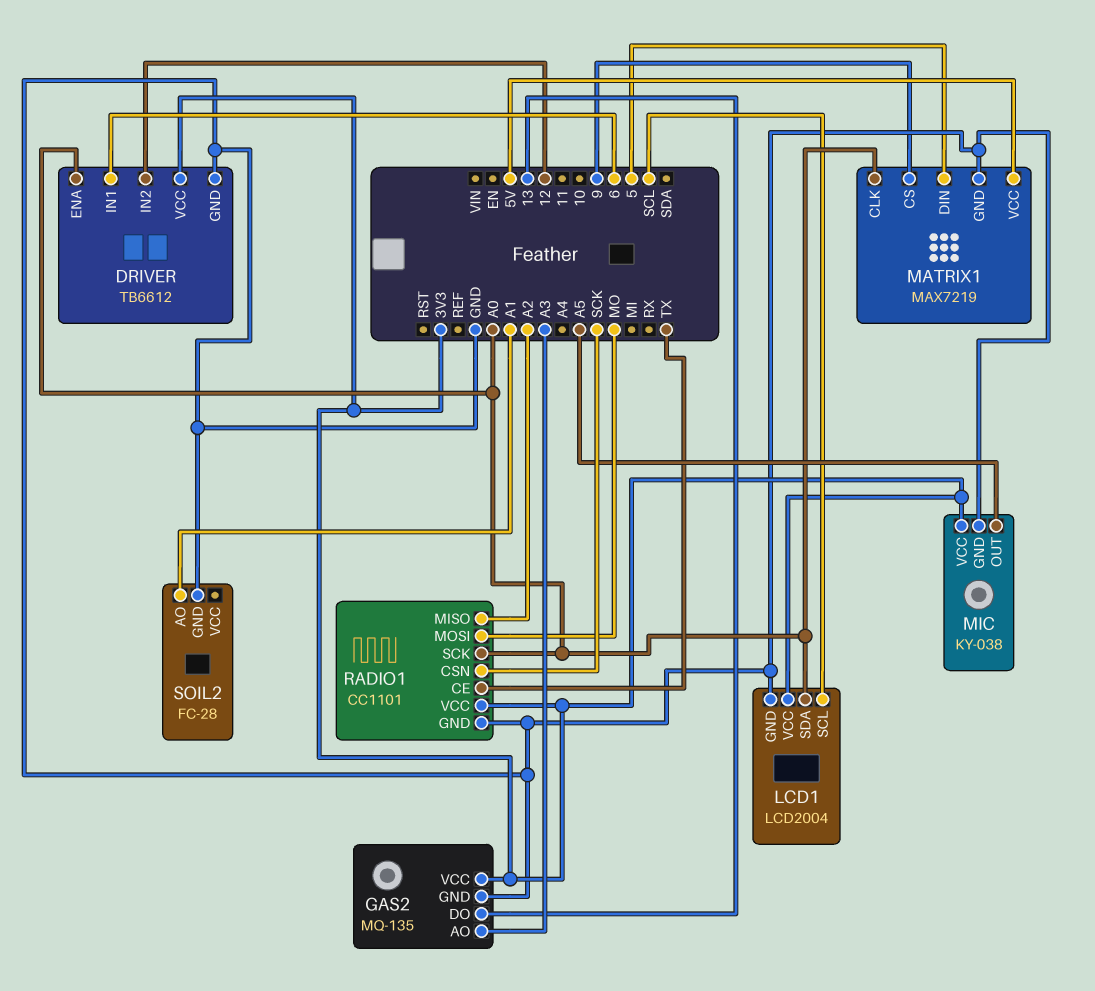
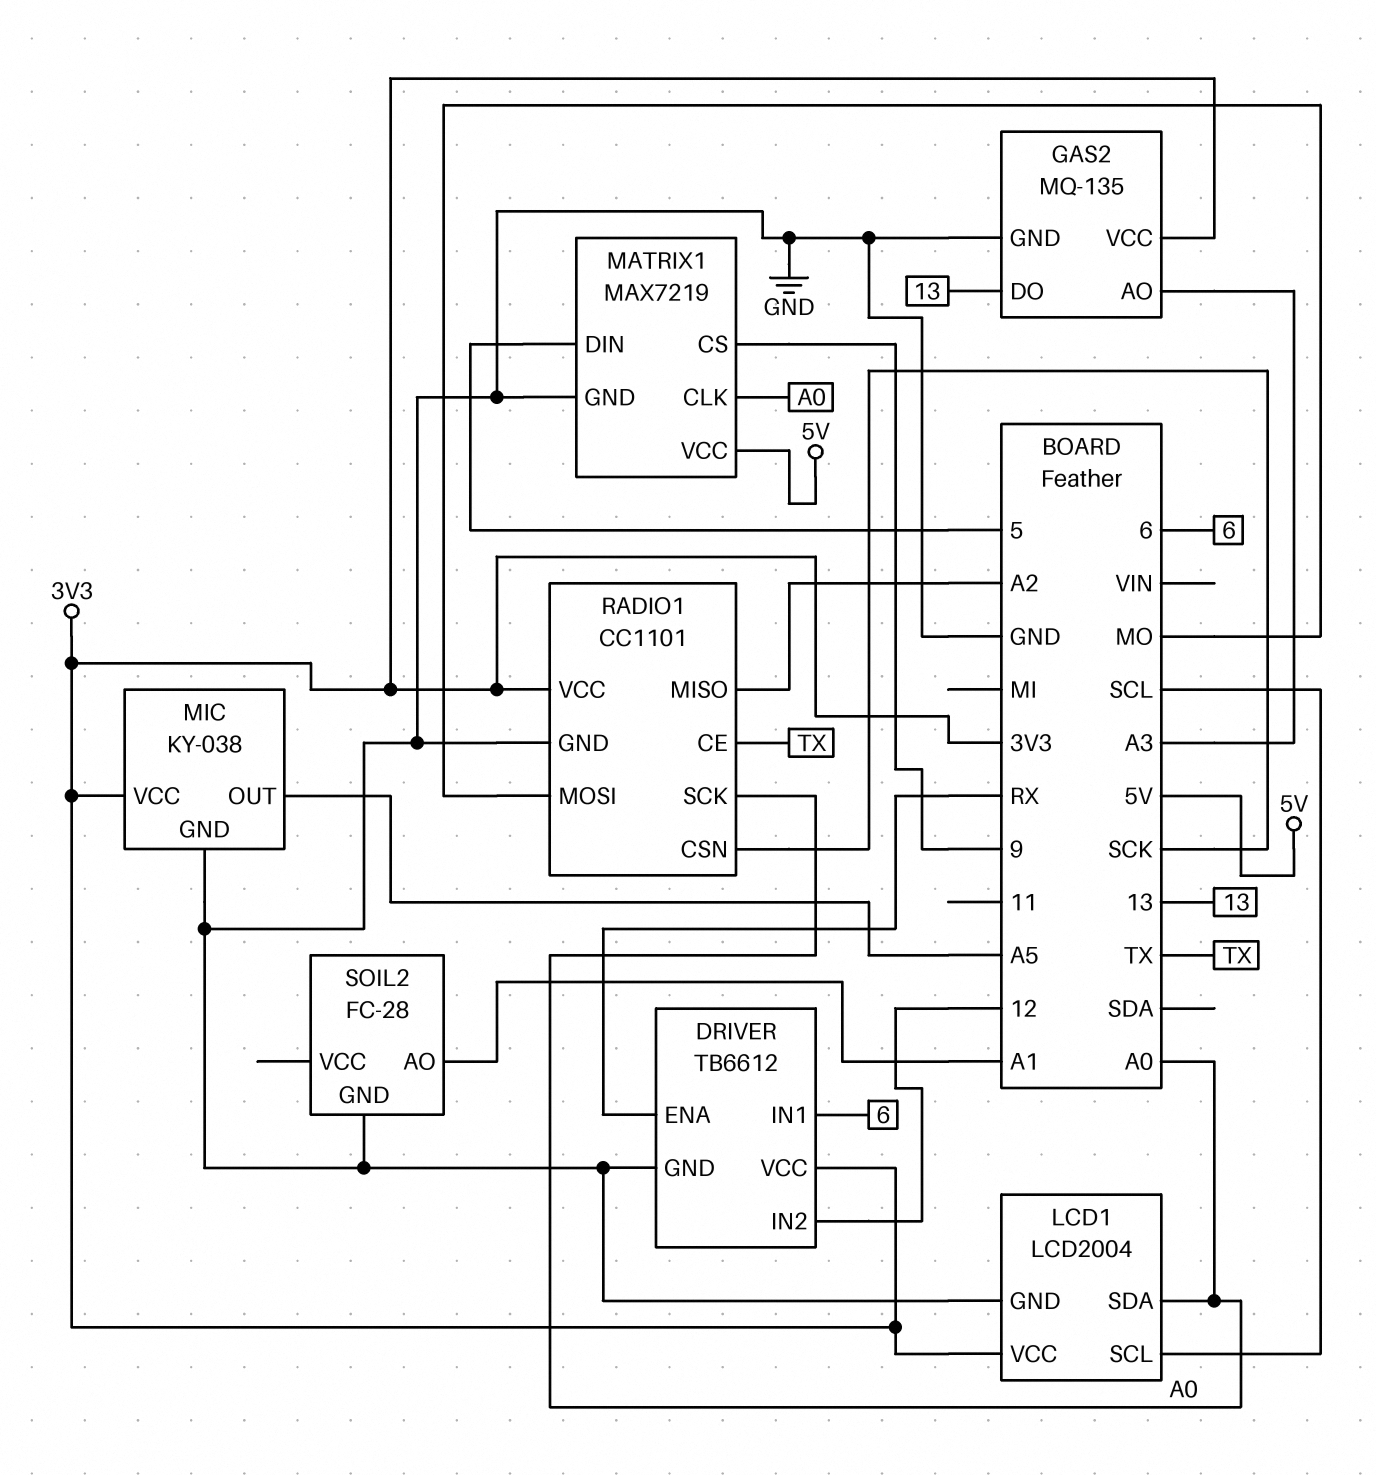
DRIVER pin ENA: A0 -> RX

